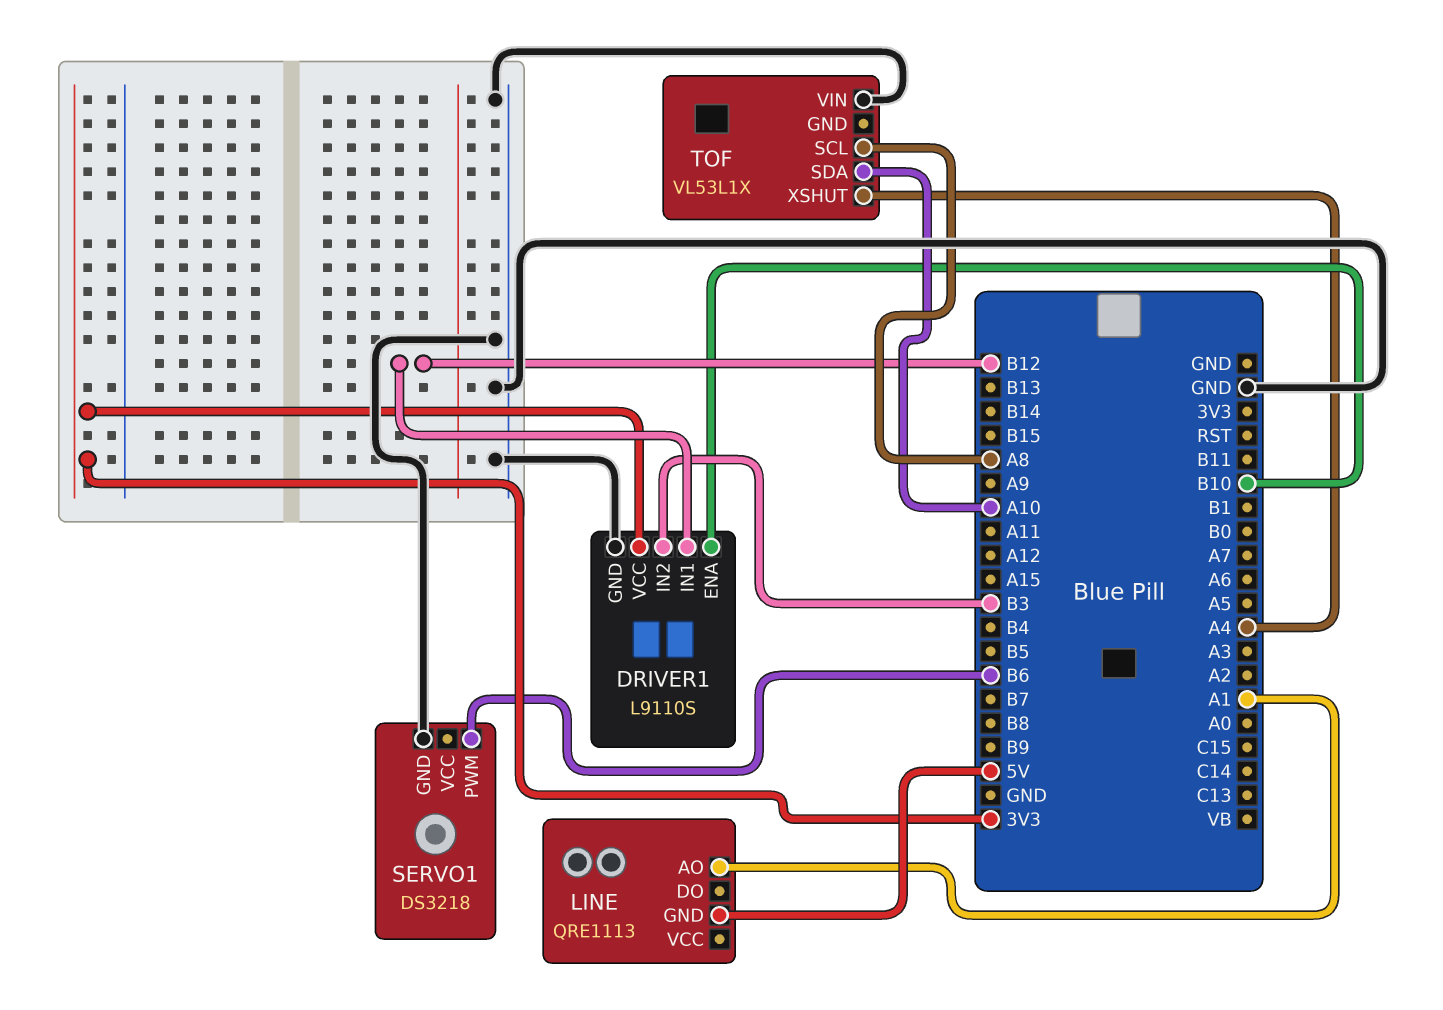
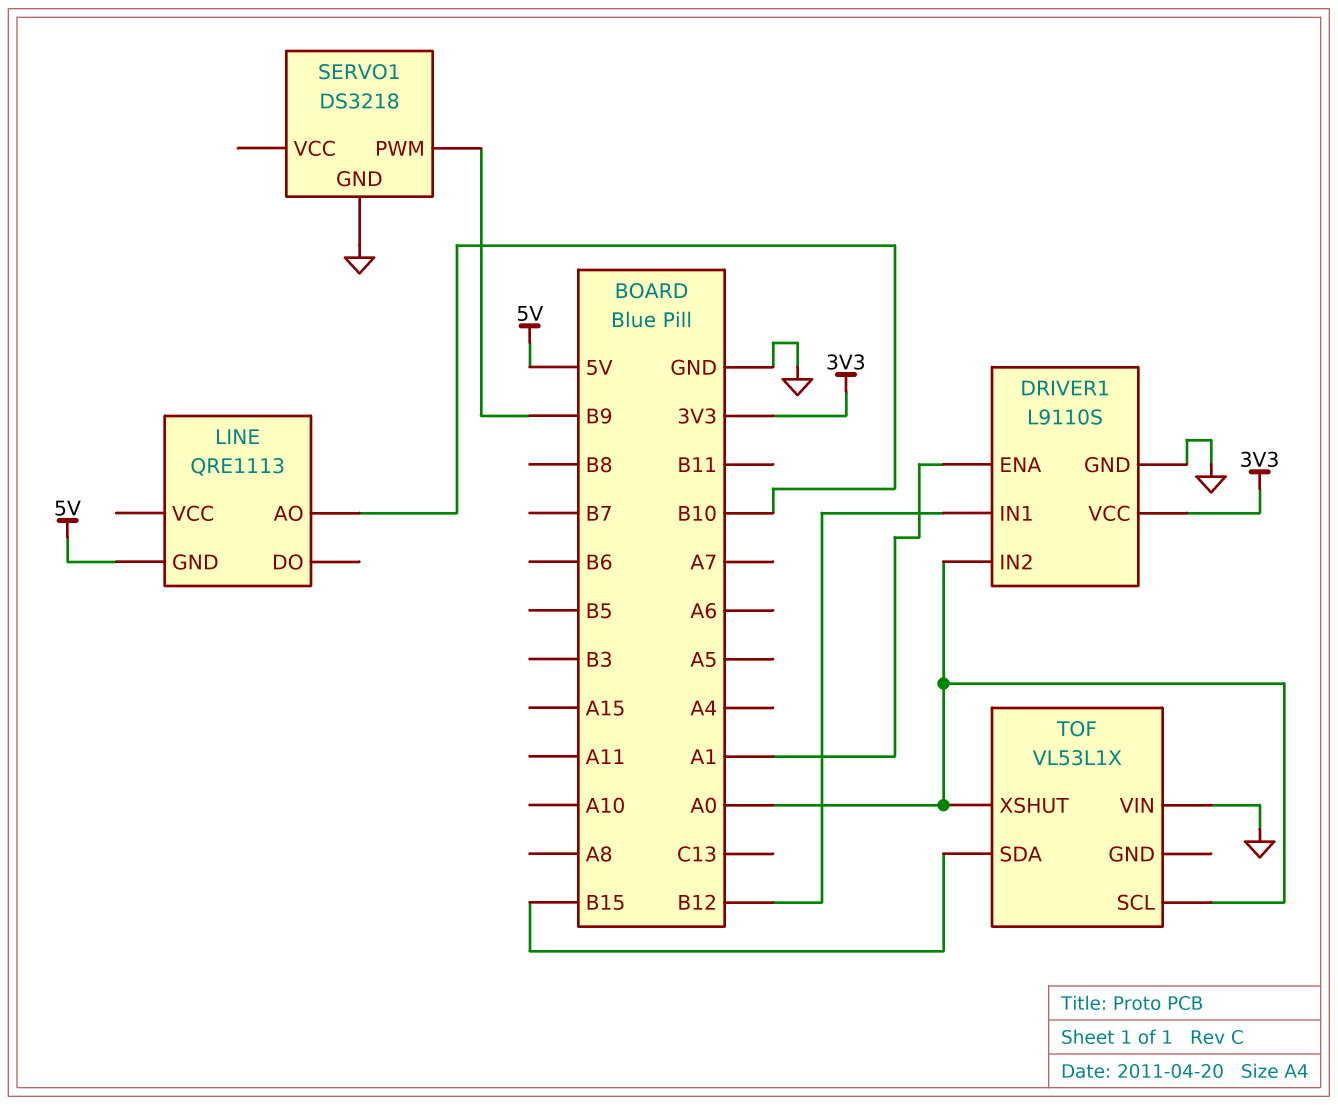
DRIVER1 pin ENA: B10 -> A1
DRIVER1 pin IN2: B3 -> A0
LINE pin AO: A1 -> B10
SERVO1 pin PWM: B6 -> B9
TOF pin SCL: A8 -> A0
TOF pin SDA: A10 -> B15
TOF pin XSHUT: A4 -> A0

